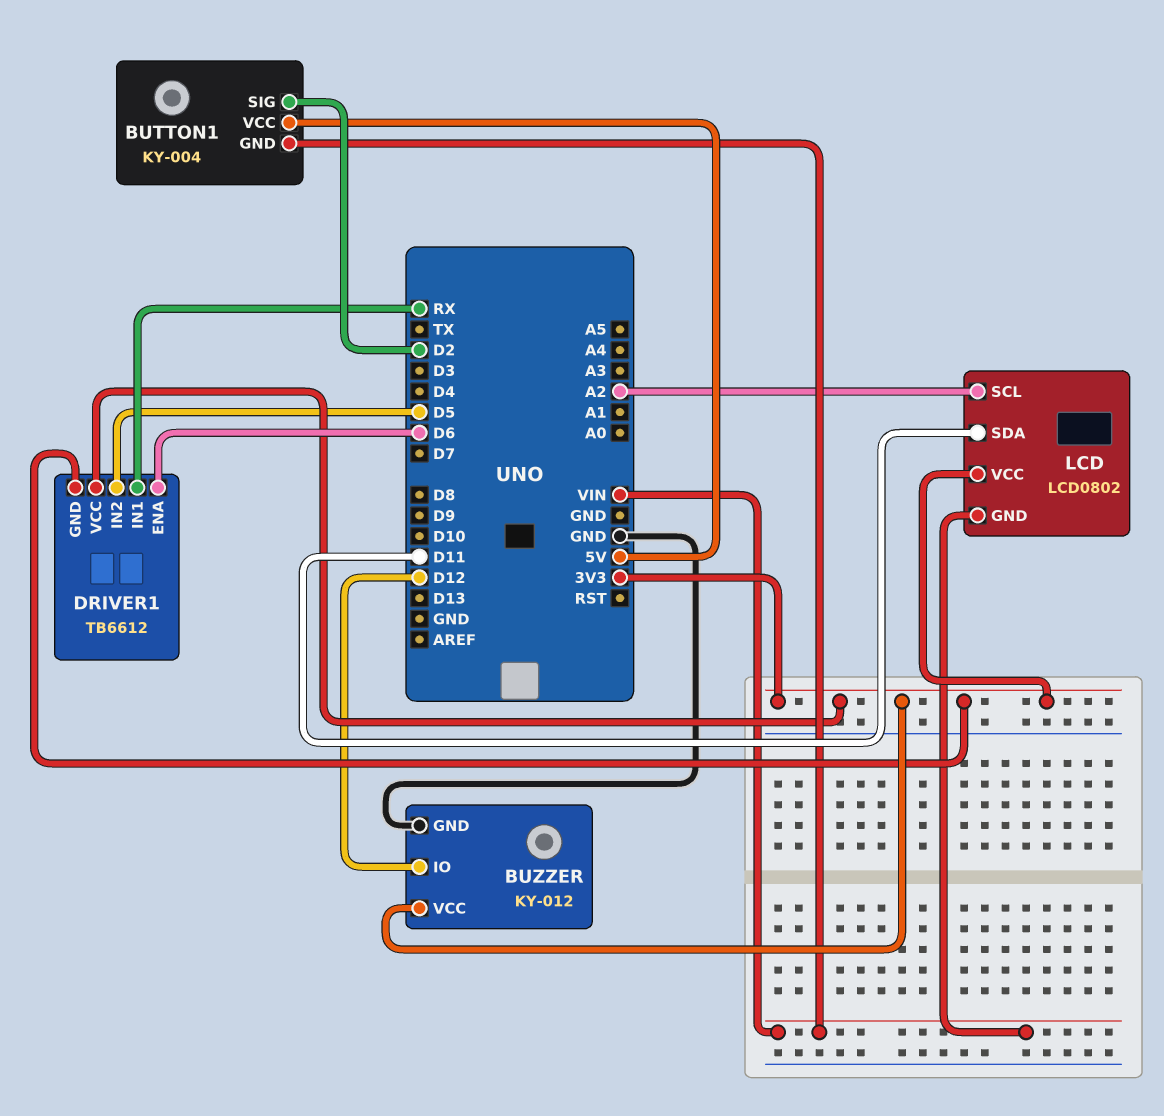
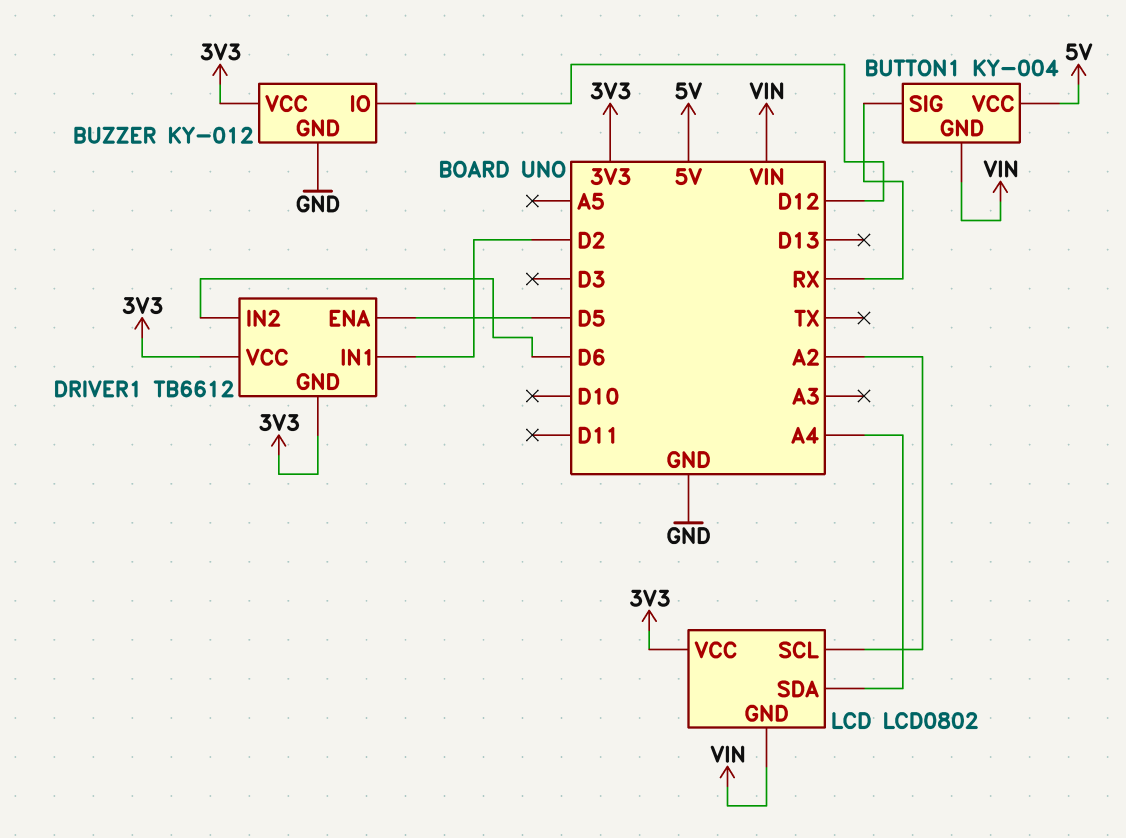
BUTTON1 pin SIG: D2 -> RX
DRIVER1 pin ENA: D6 -> D5
DRIVER1 pin IN1: RX -> D2
DRIVER1 pin IN2: D5 -> D6
LCD pin SDA: D11 -> A4

